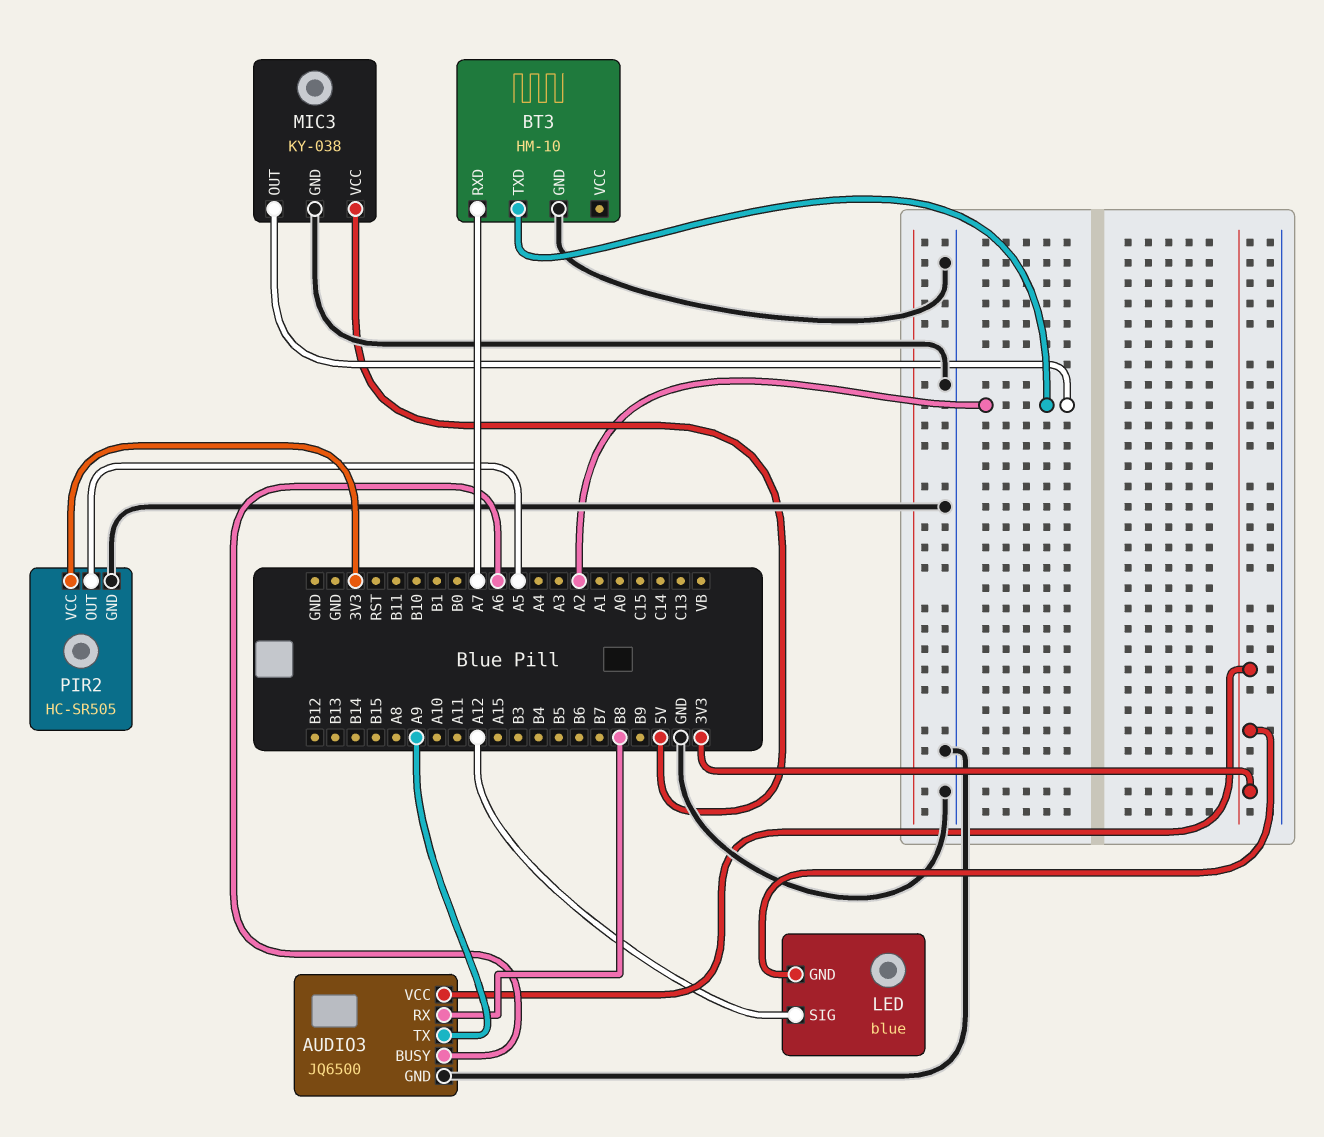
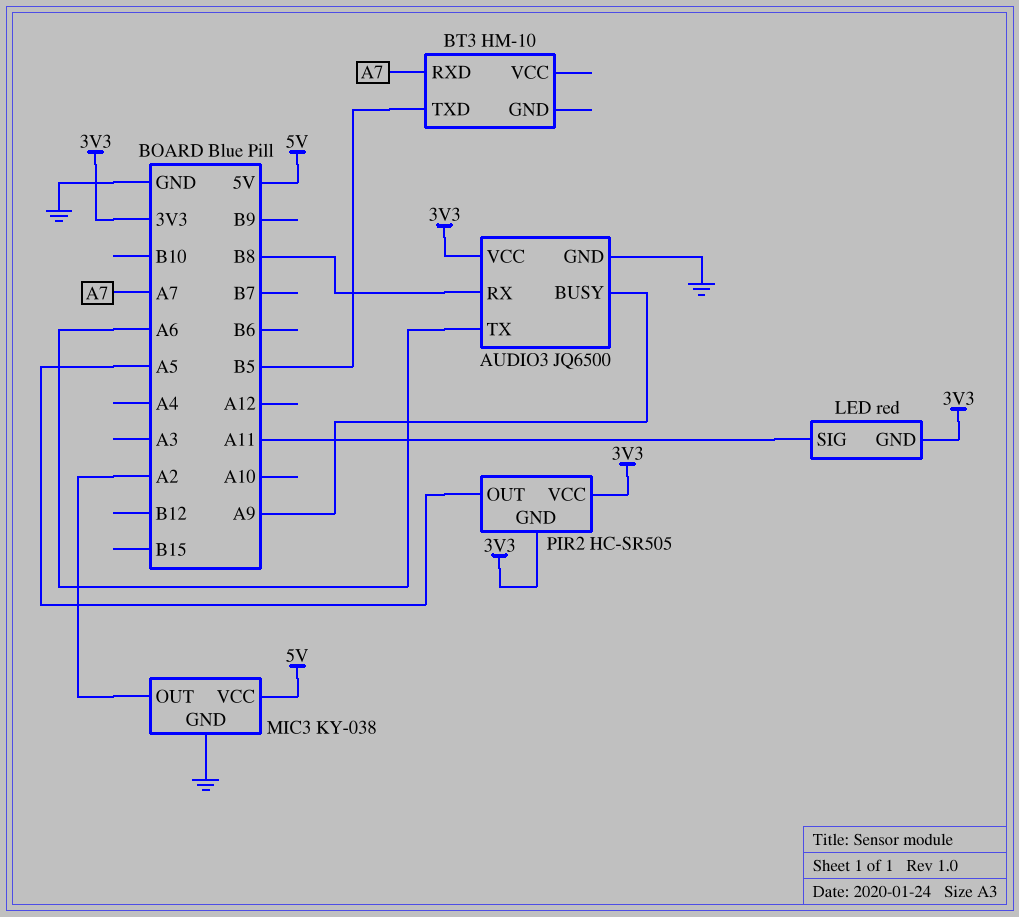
AUDIO3 pin BUSY: A6 -> A9
AUDIO3 pin TX: A9 -> A6
BT3 pin GND: GND -> none
BT3 pin TXD: A2 -> B5
LED: blue -> red
LED pin SIG: A12 -> A11
PIR2 pin GND: GND -> 3V3

